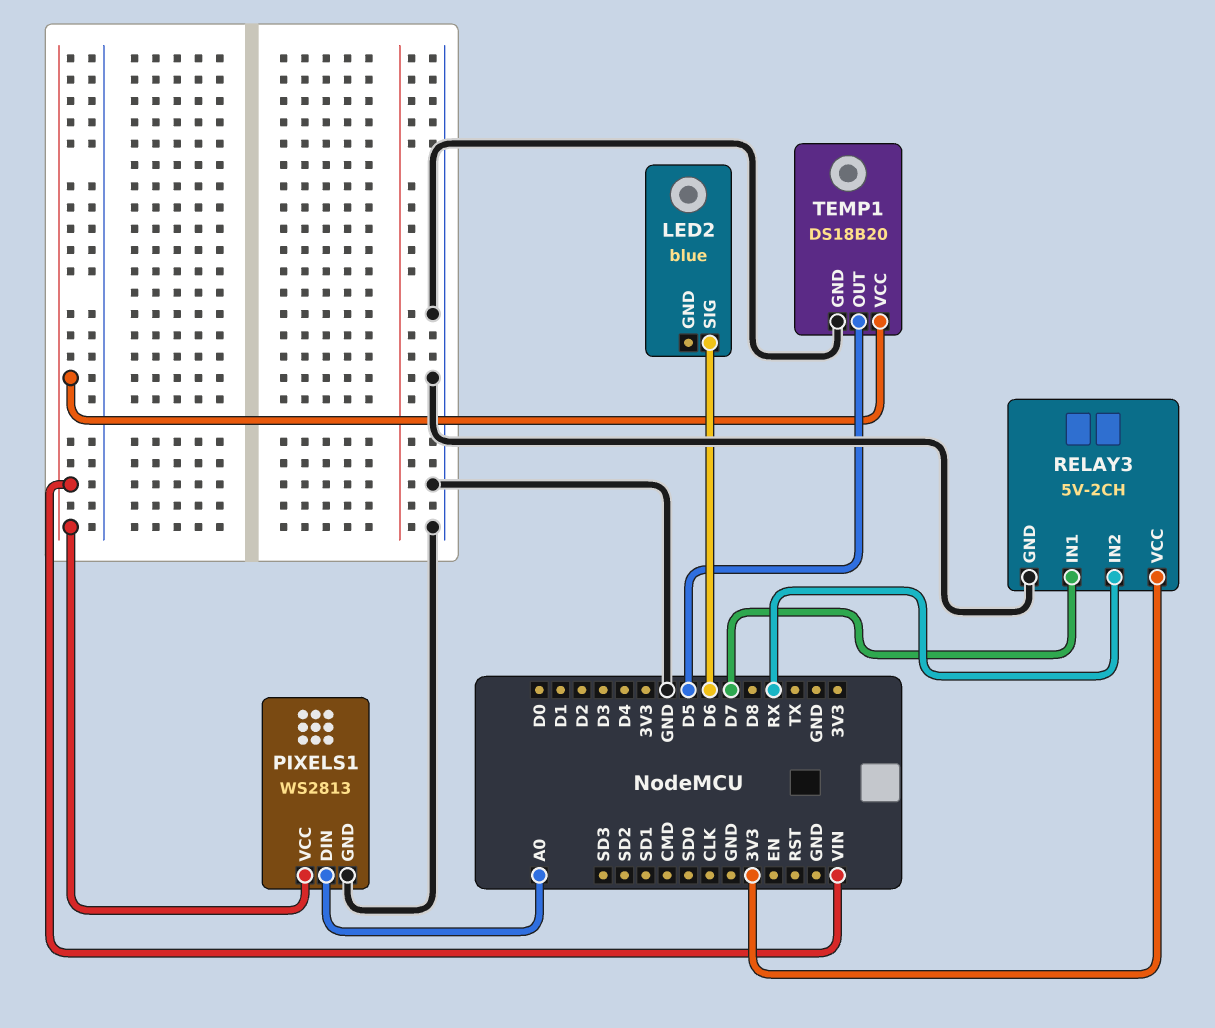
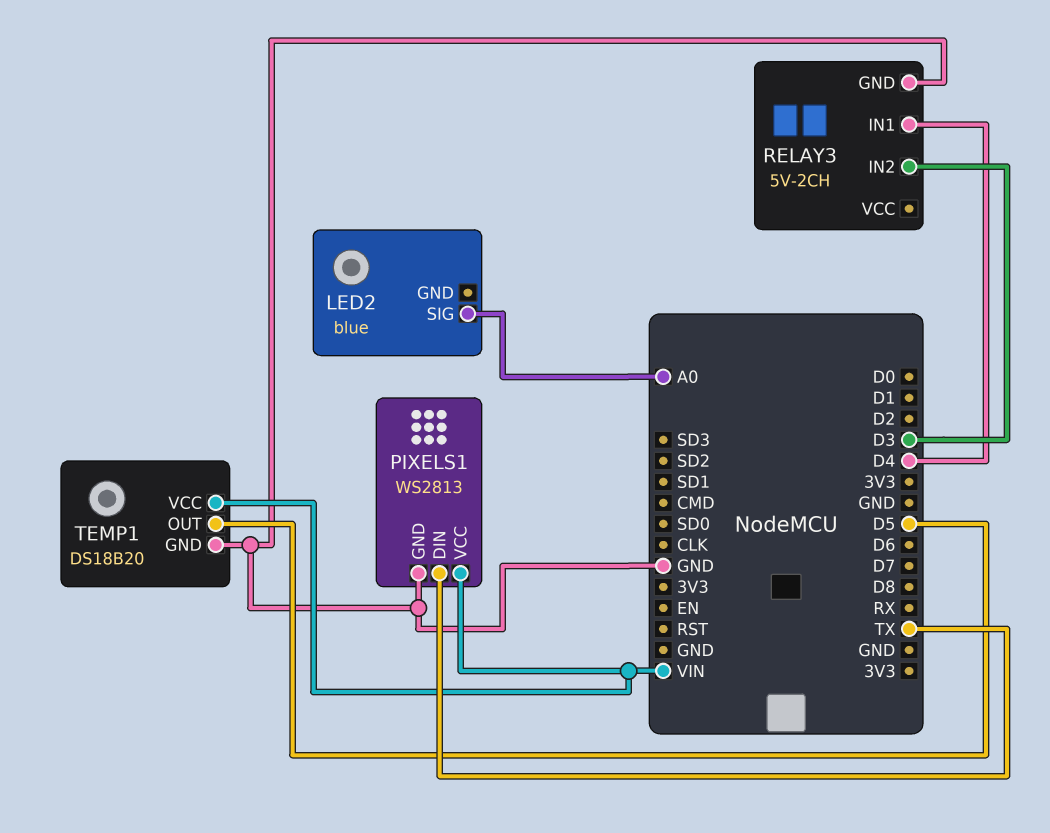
LED2 pin SIG: D6 -> A0
PIXELS1 pin DIN: A0 -> TX
RELAY3 pin IN1: D7 -> D4
RELAY3 pin IN2: RX -> D3
RELAY3 pin VCC: 3V3 -> none

